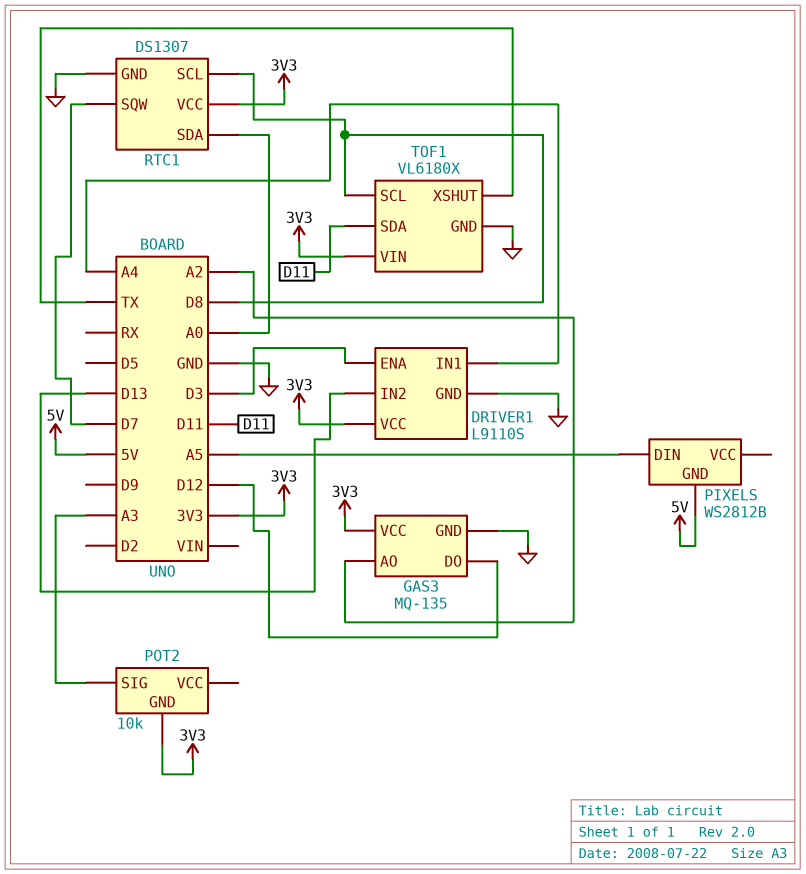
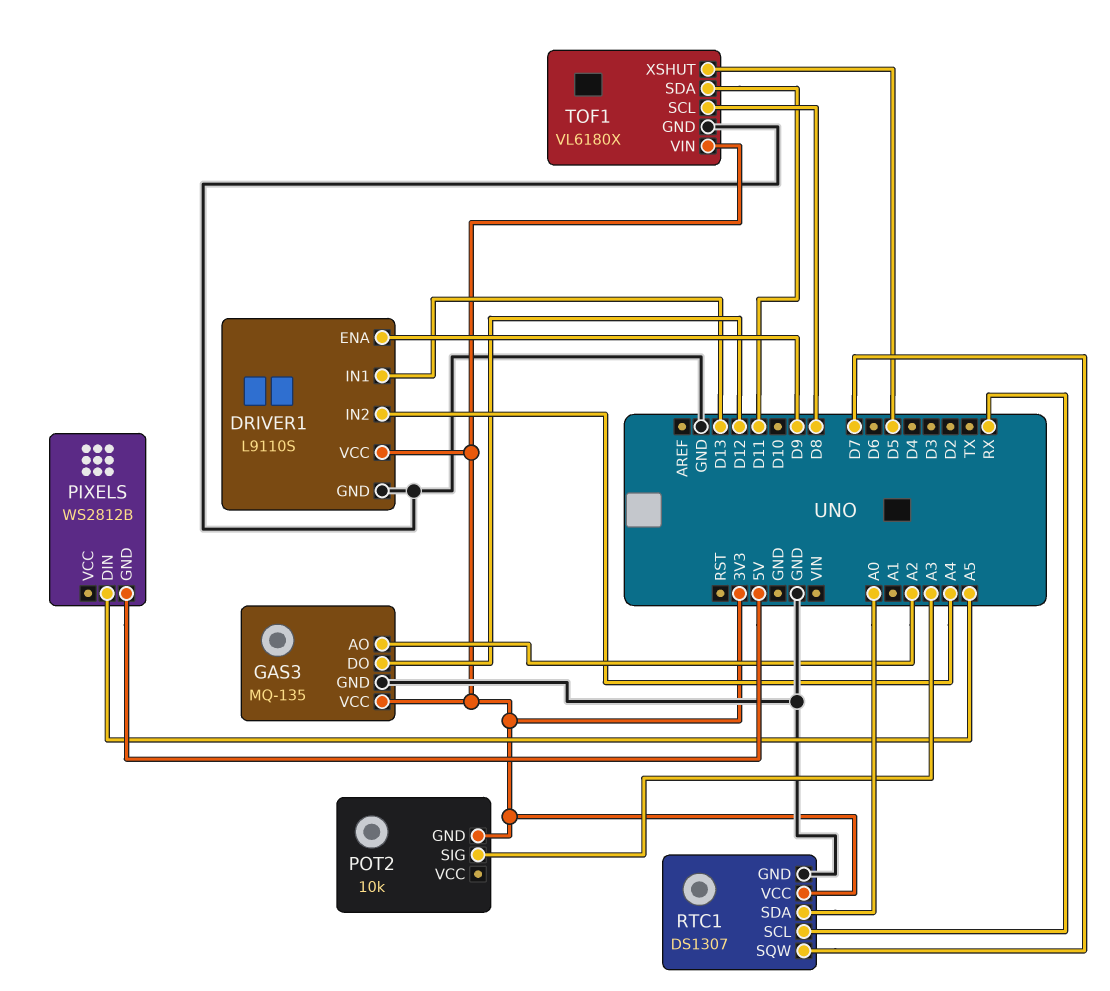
DRIVER1 pin ENA: D3 -> D9
DRIVER1 pin IN1: A4 -> D13
DRIVER1 pin IN2: D13 -> A4
RTC1 pin SCL: D8 -> RX
TOF1 pin XSHUT: TX -> D5

